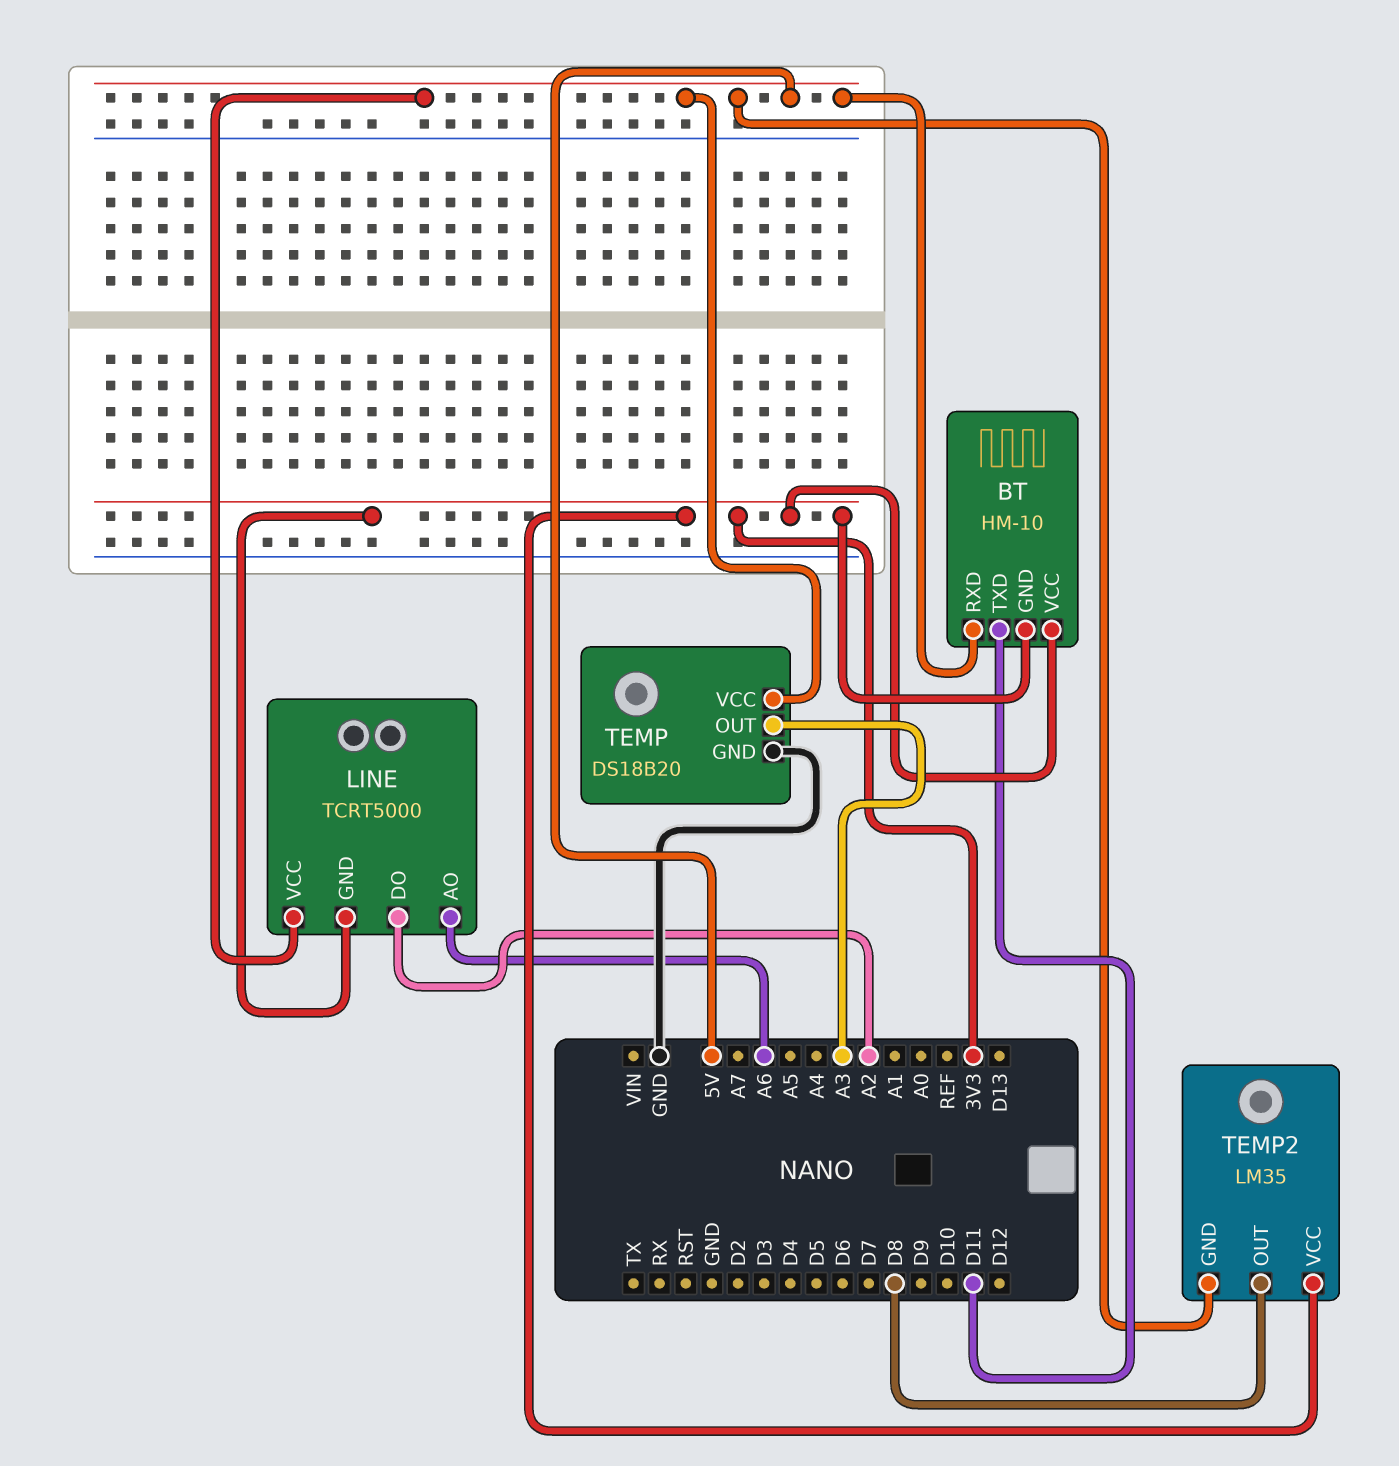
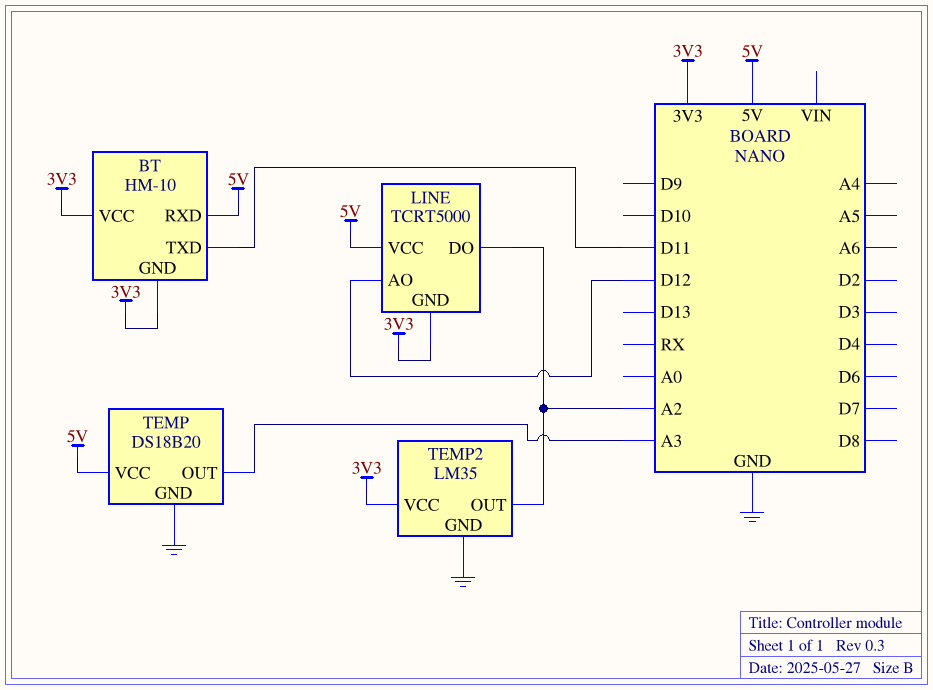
LINE pin AO: A6 -> D12
TEMP2 pin GND: 5V -> GND
TEMP2 pin OUT: D8 -> A2

